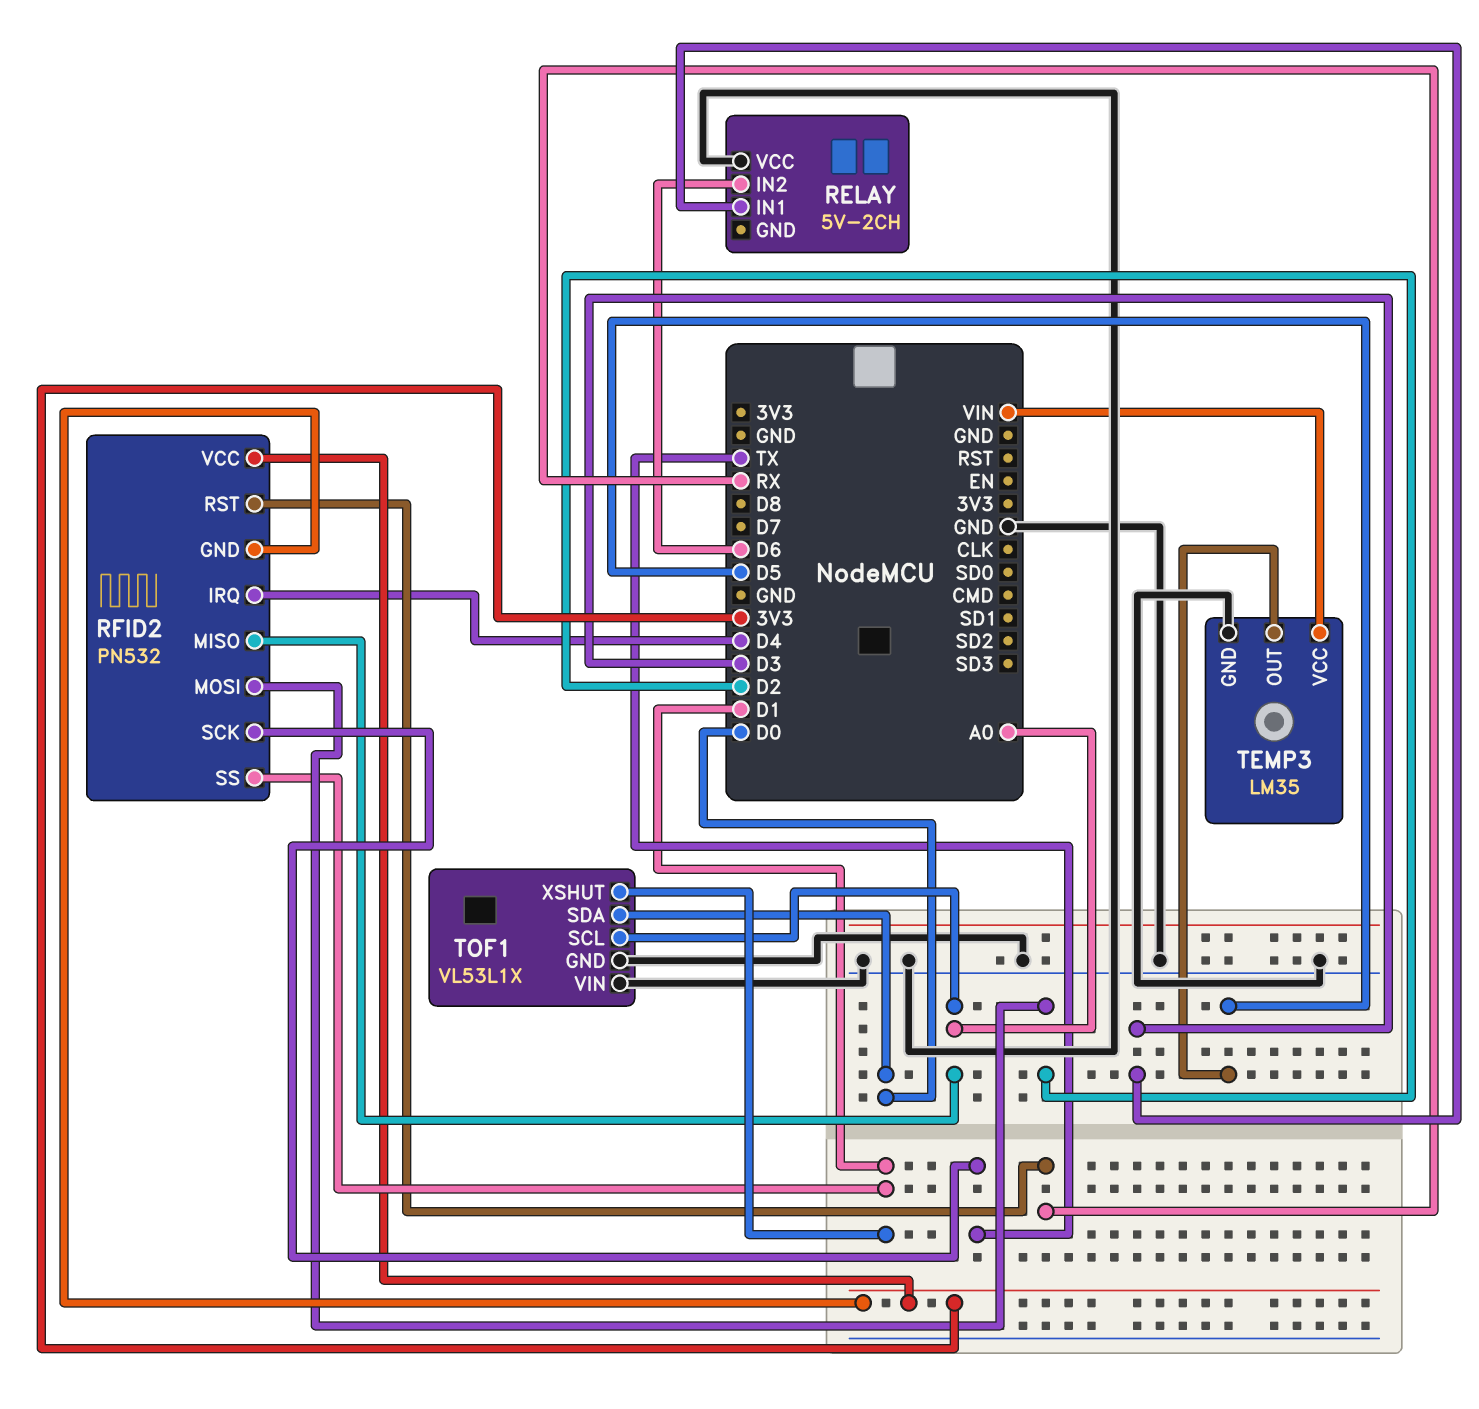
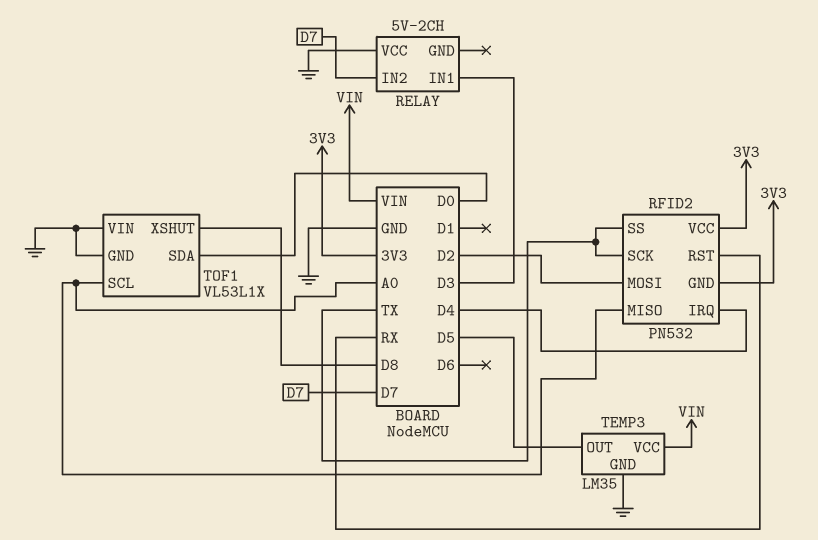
RELAY pin IN2: D6 -> D7
RFID2 pin SS: D1 -> TX
TOF1 pin XSHUT: D1 -> D8

